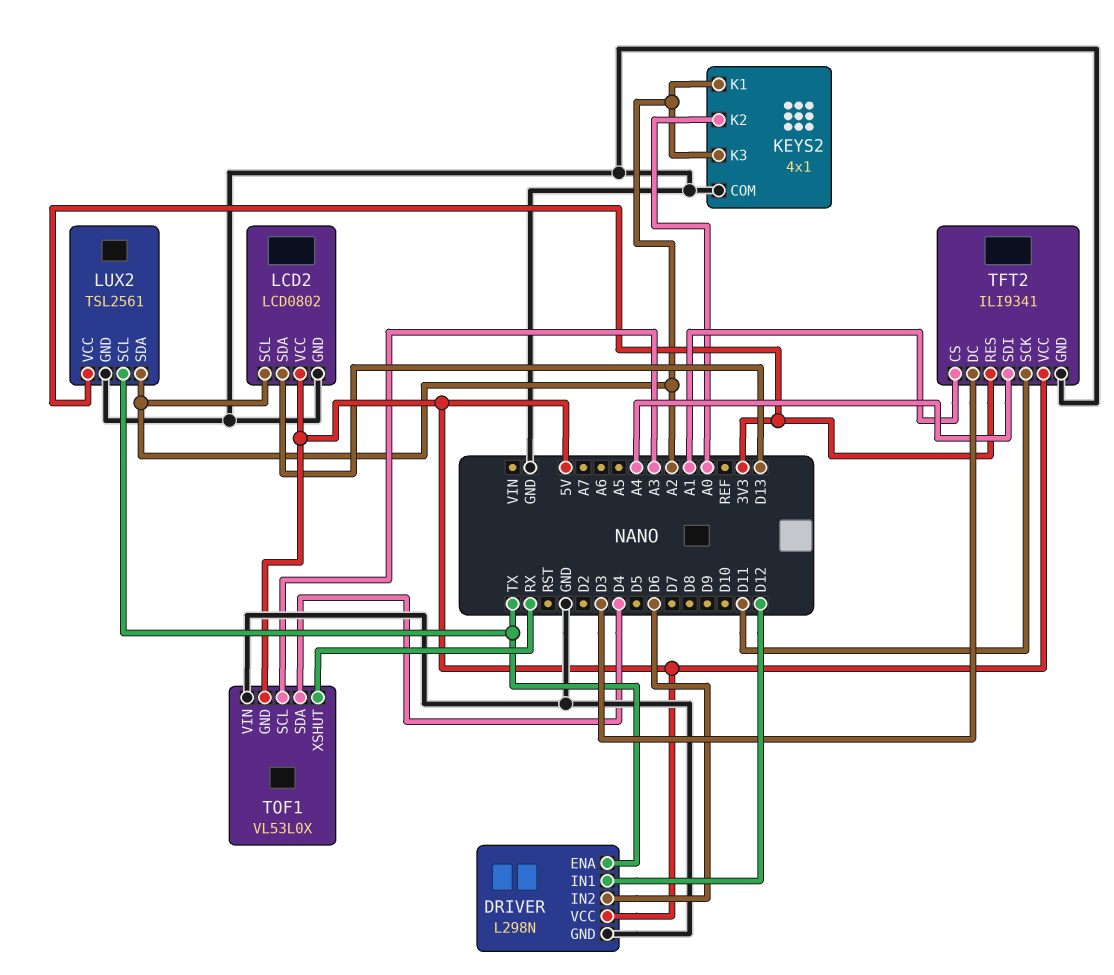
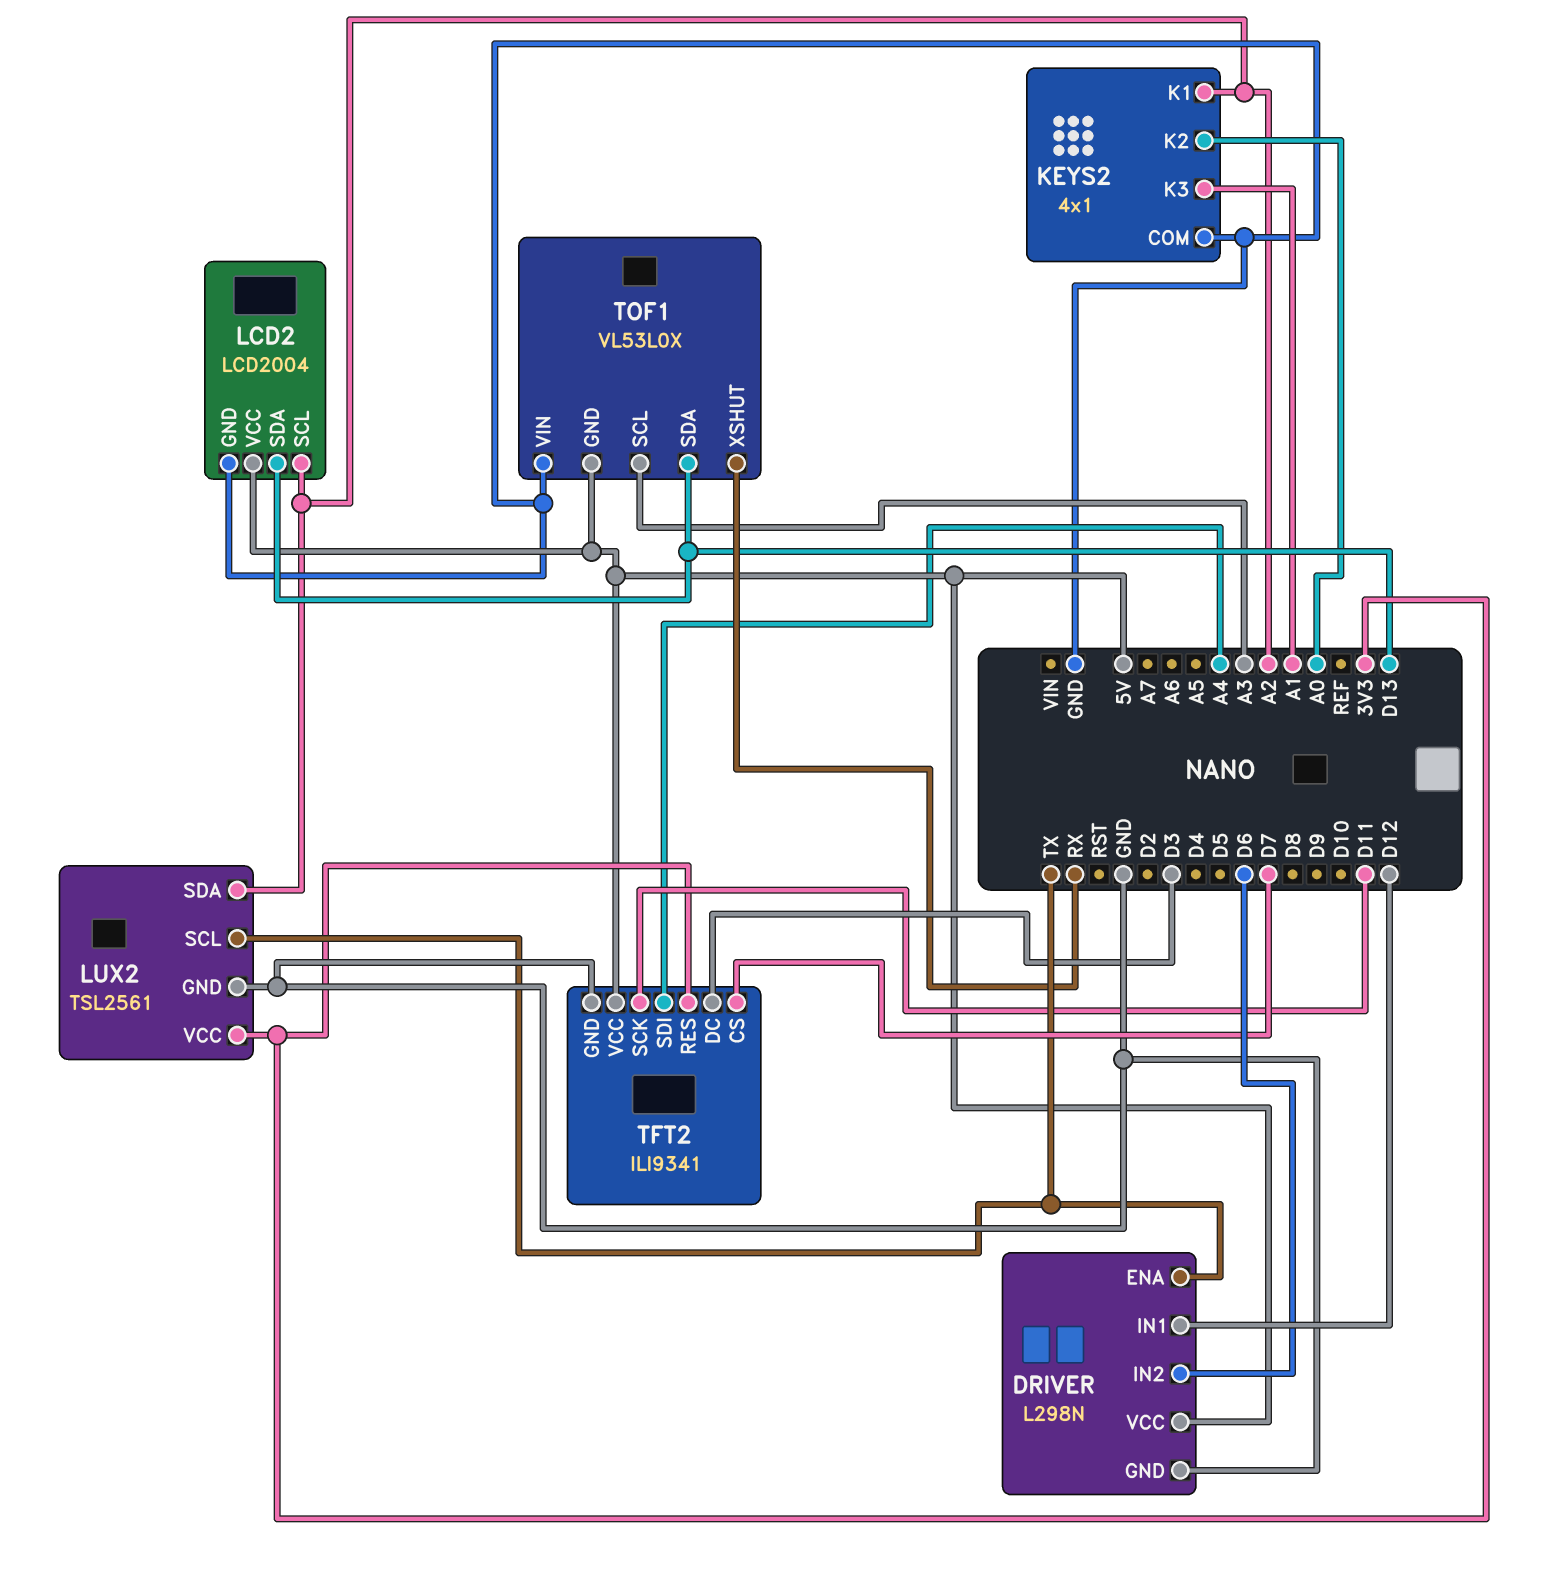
KEYS2 pin K3: A2 -> A1
LCD2: LCD0802 -> LCD2004
TFT2 pin CS: A1 -> D7
TOF1 pin SDA: D4 -> D13

